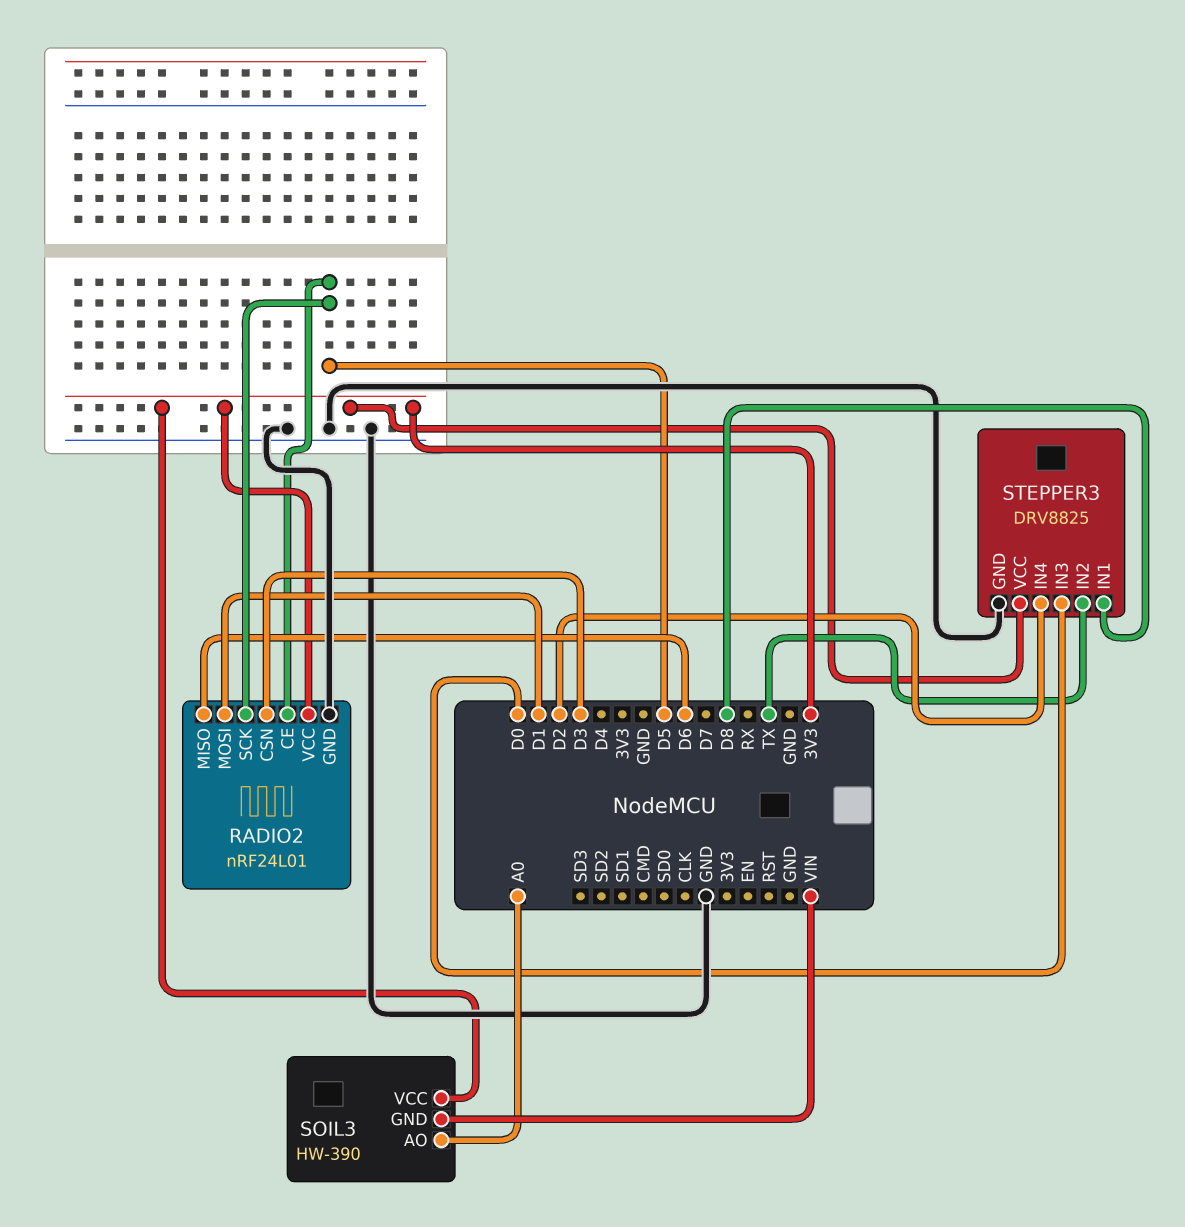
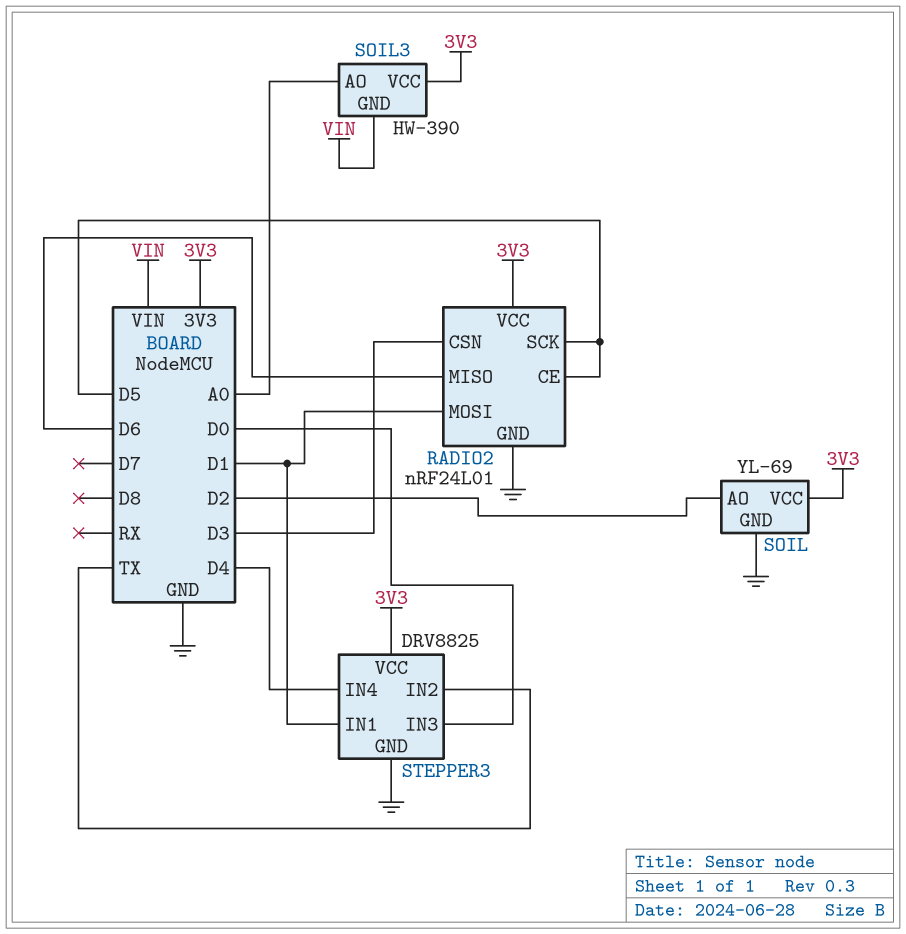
SOIL: none -> YL-69
SOIL pin AO: none -> D2
SOIL pin GND: none -> GND
SOIL pin VCC: none -> 3V3
STEPPER3 pin IN1: D8 -> D1
STEPPER3 pin IN4: D2 -> D4

